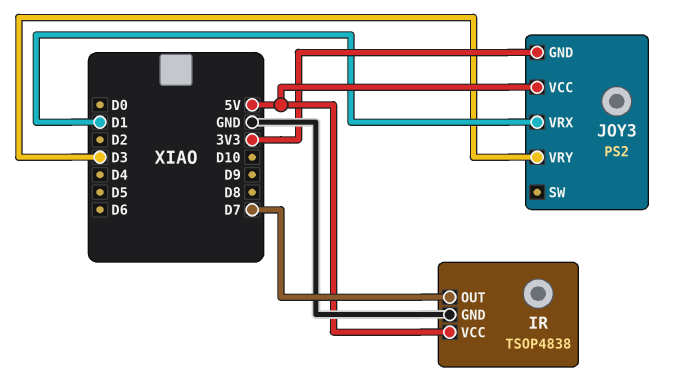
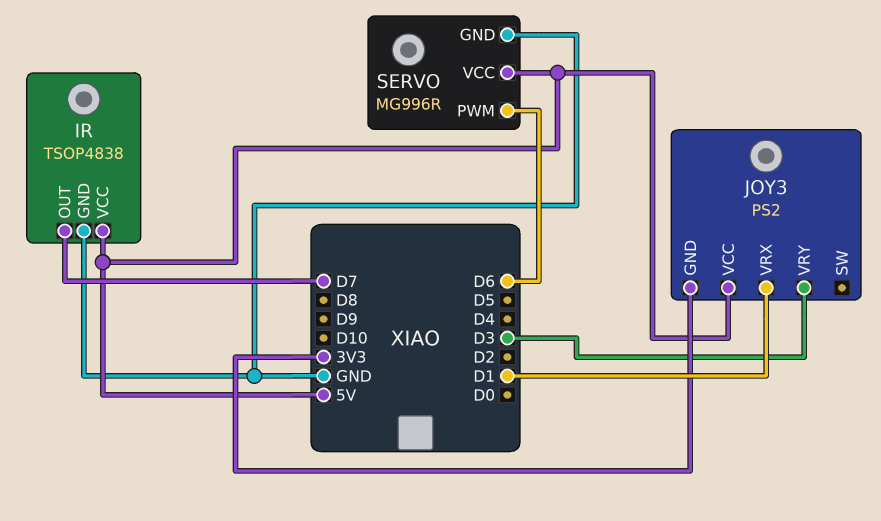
SERVO: none -> MG996R
SERVO pin GND: none -> GND
SERVO pin PWM: none -> D6
SERVO pin VCC: none -> 5V

